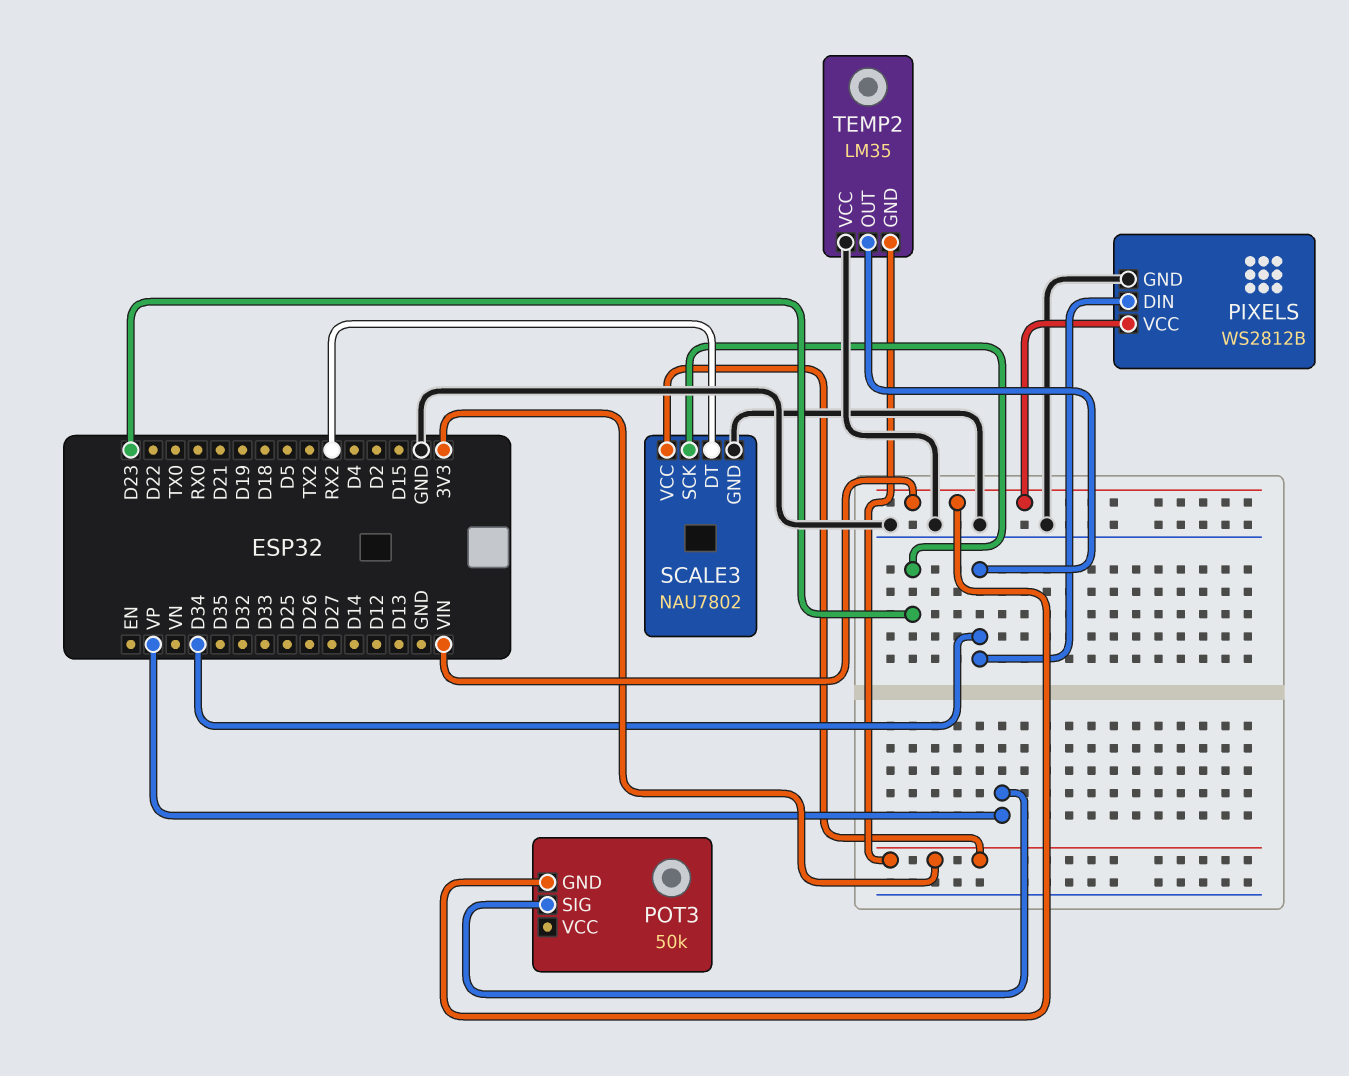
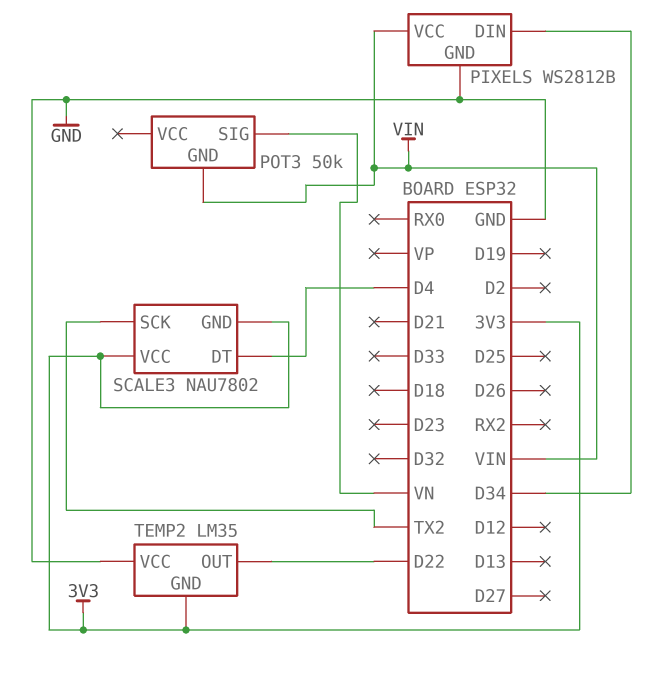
POT3 pin SIG: VP -> VN
SCALE3 pin DT: RX2 -> D4
SCALE3 pin GND: GND -> 3V3
SCALE3 pin SCK: D23 -> TX2
TEMP2 pin OUT: D34 -> D22

